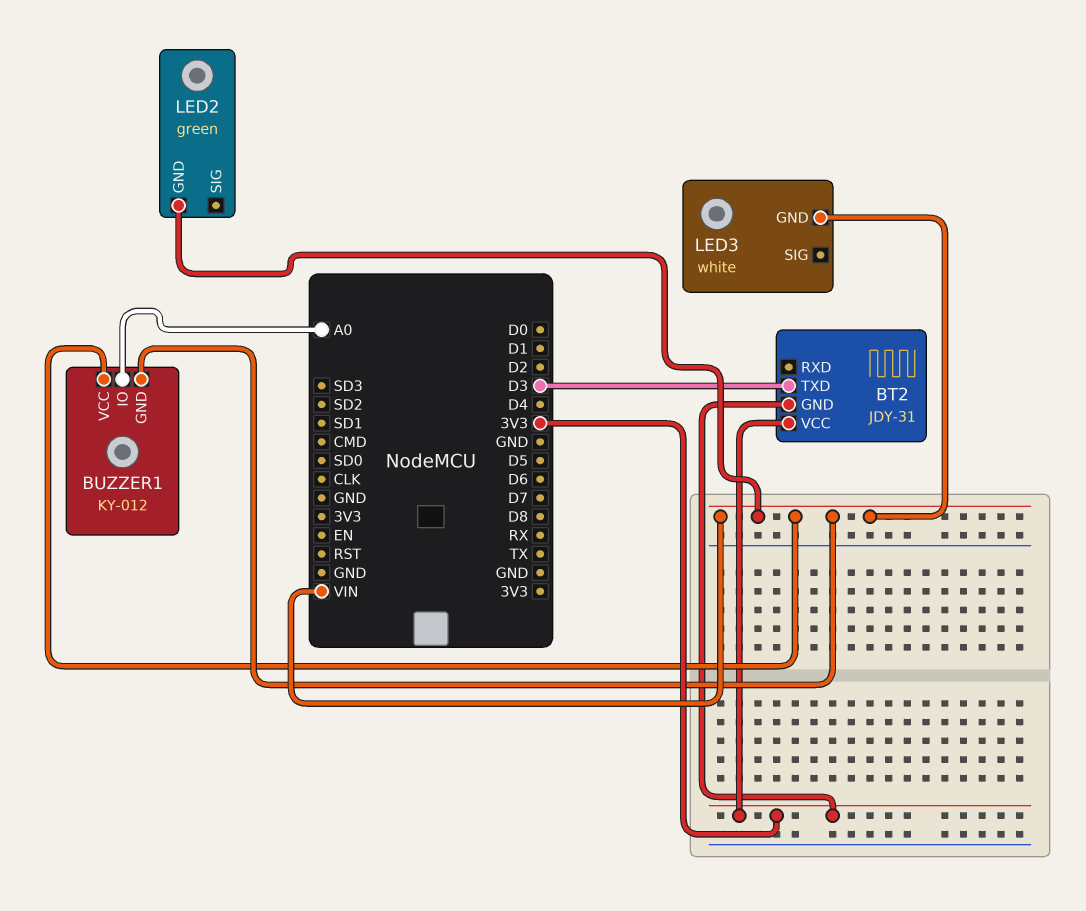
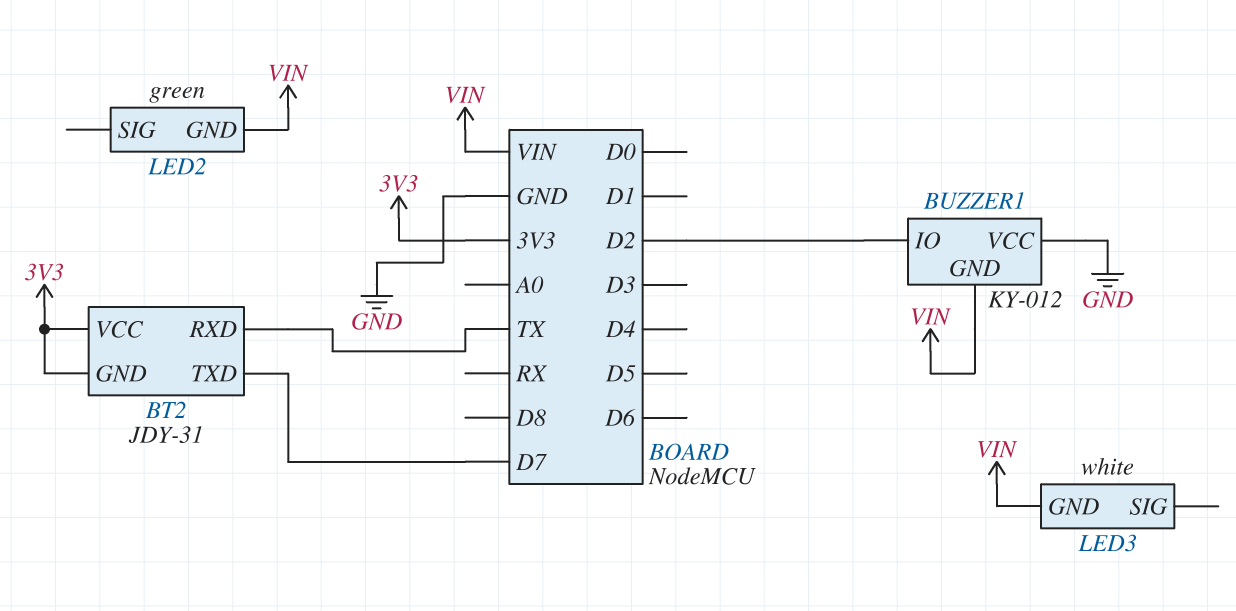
BT2 pin RXD: none -> TX
BT2 pin TXD: D3 -> D7
BUZZER1 pin IO: A0 -> D2
BUZZER1 pin VCC: VIN -> GND

